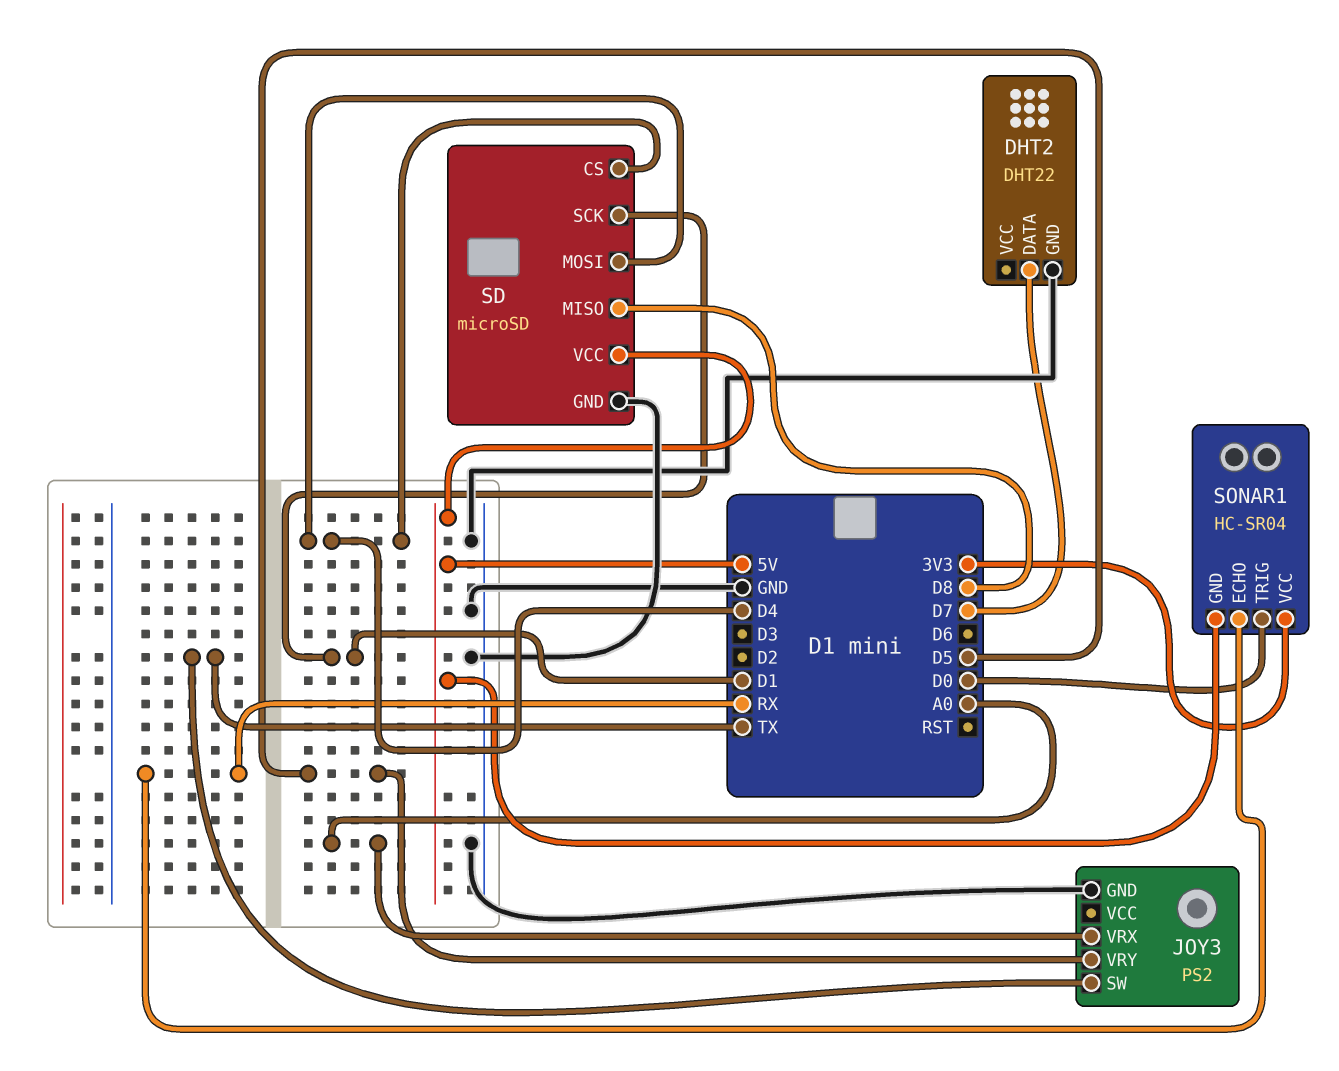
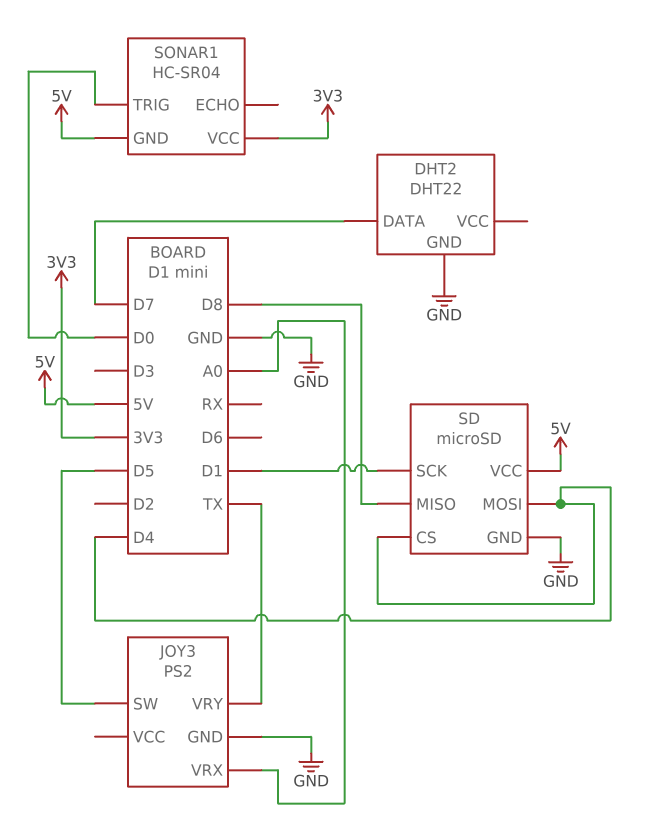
JOY3 pin SW: TX -> D5
JOY3 pin VRY: D5 -> TX
SONAR1 pin ECHO: RX -> none

